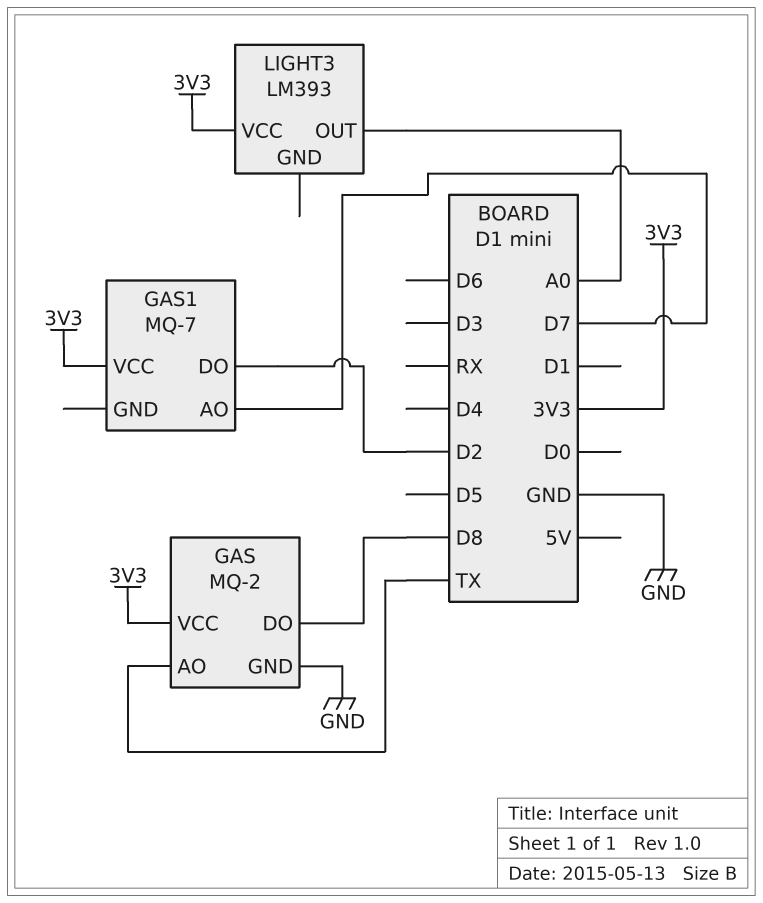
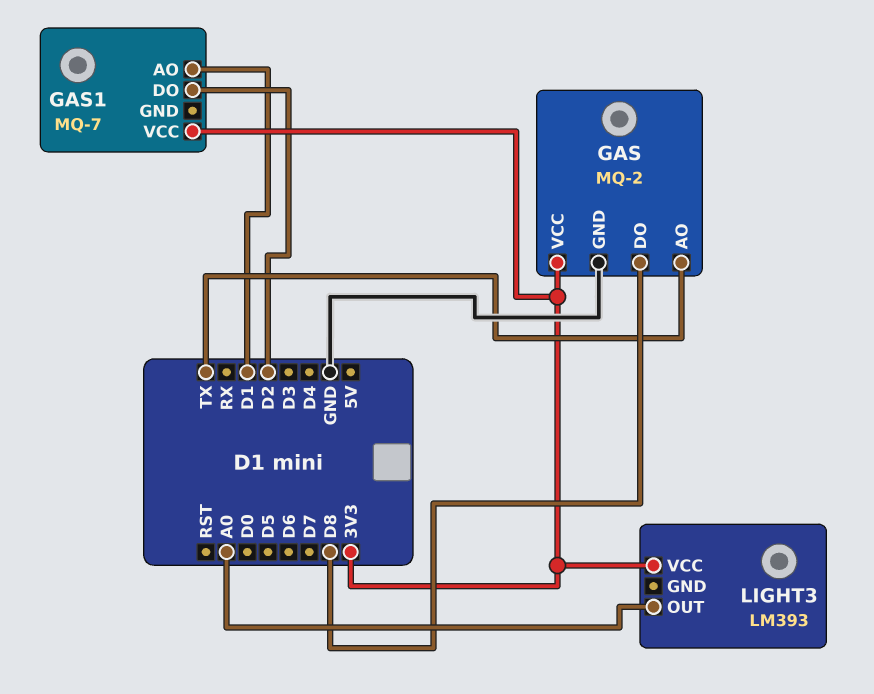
GAS1 pin AO: D7 -> D1

